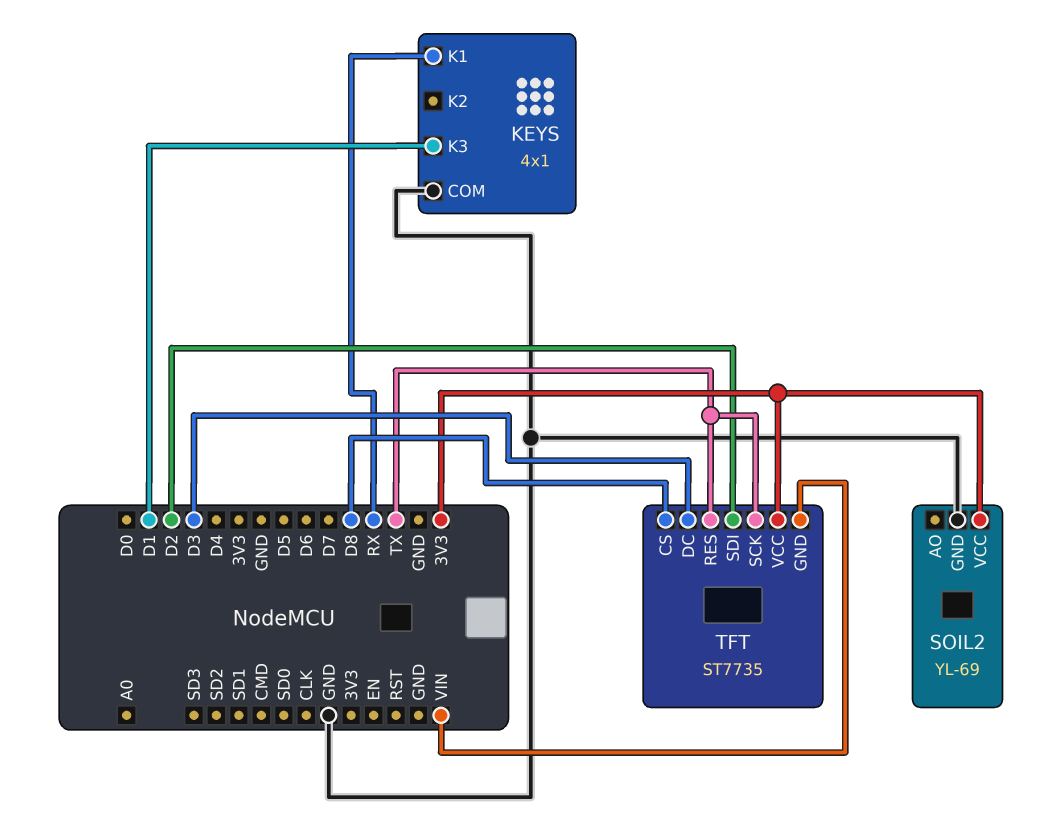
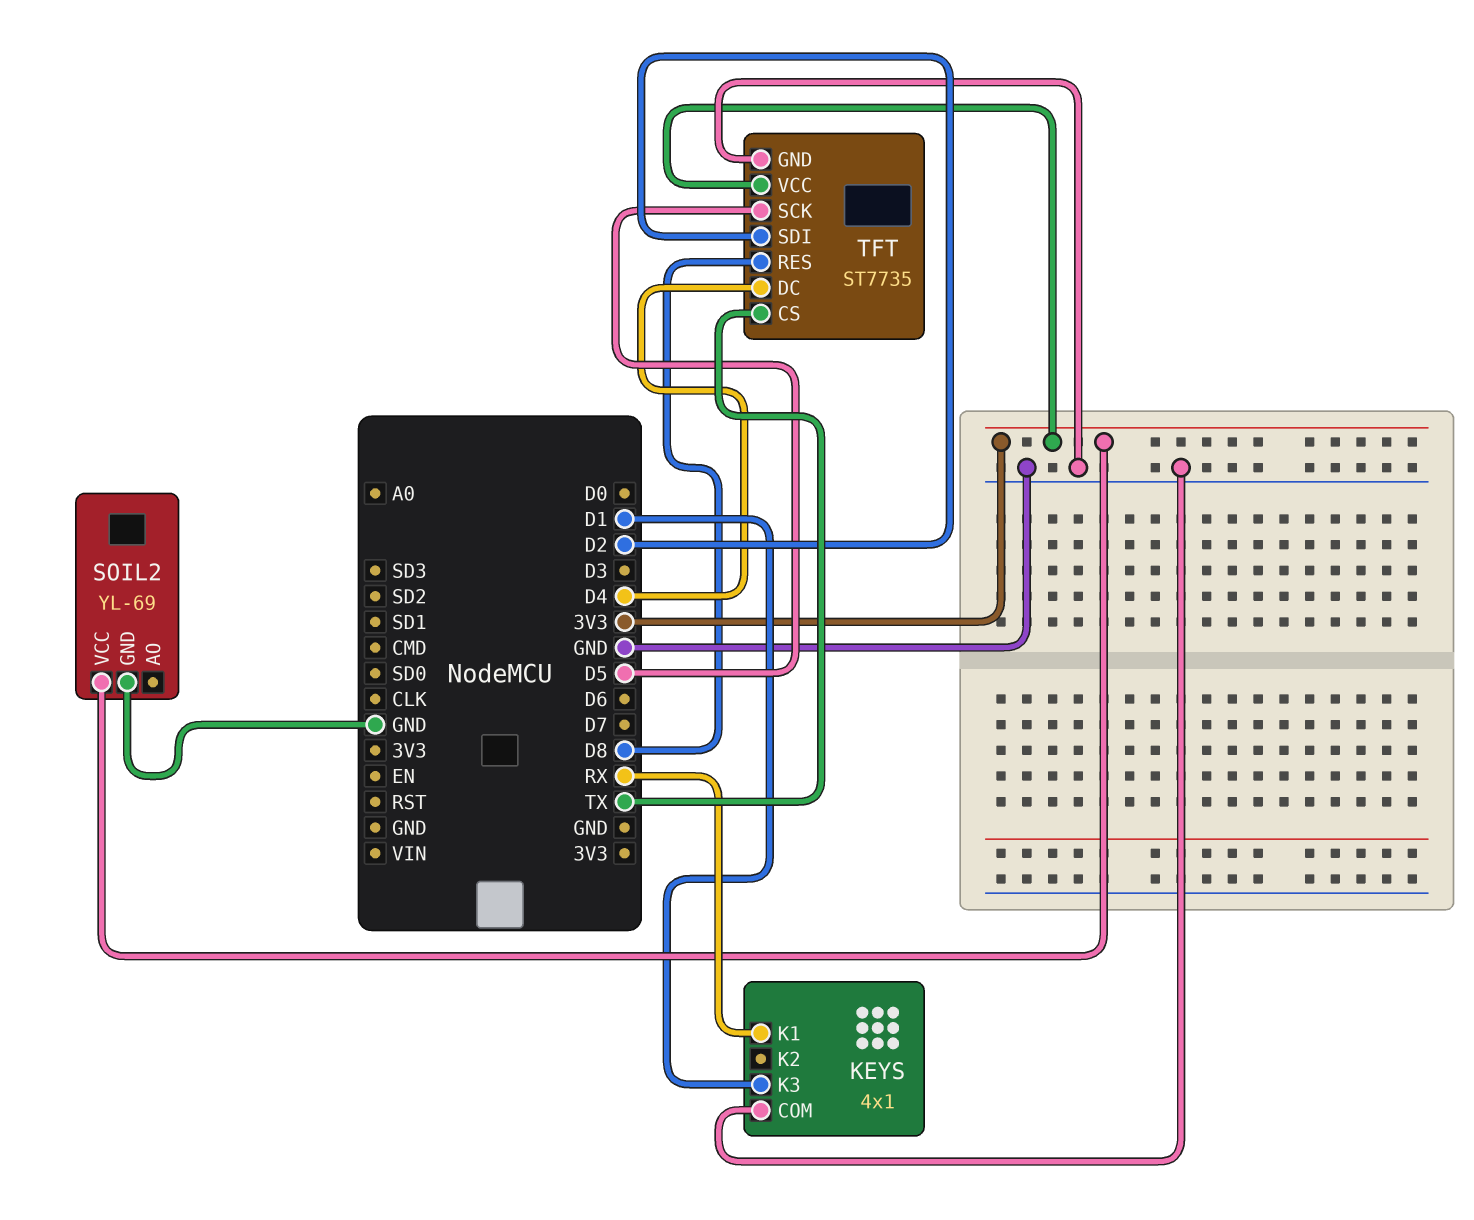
TFT pin CS: D8 -> TX
TFT pin DC: D3 -> D4
TFT pin GND: VIN -> GND
TFT pin RES: TX -> D8
TFT pin SCK: TX -> D5

